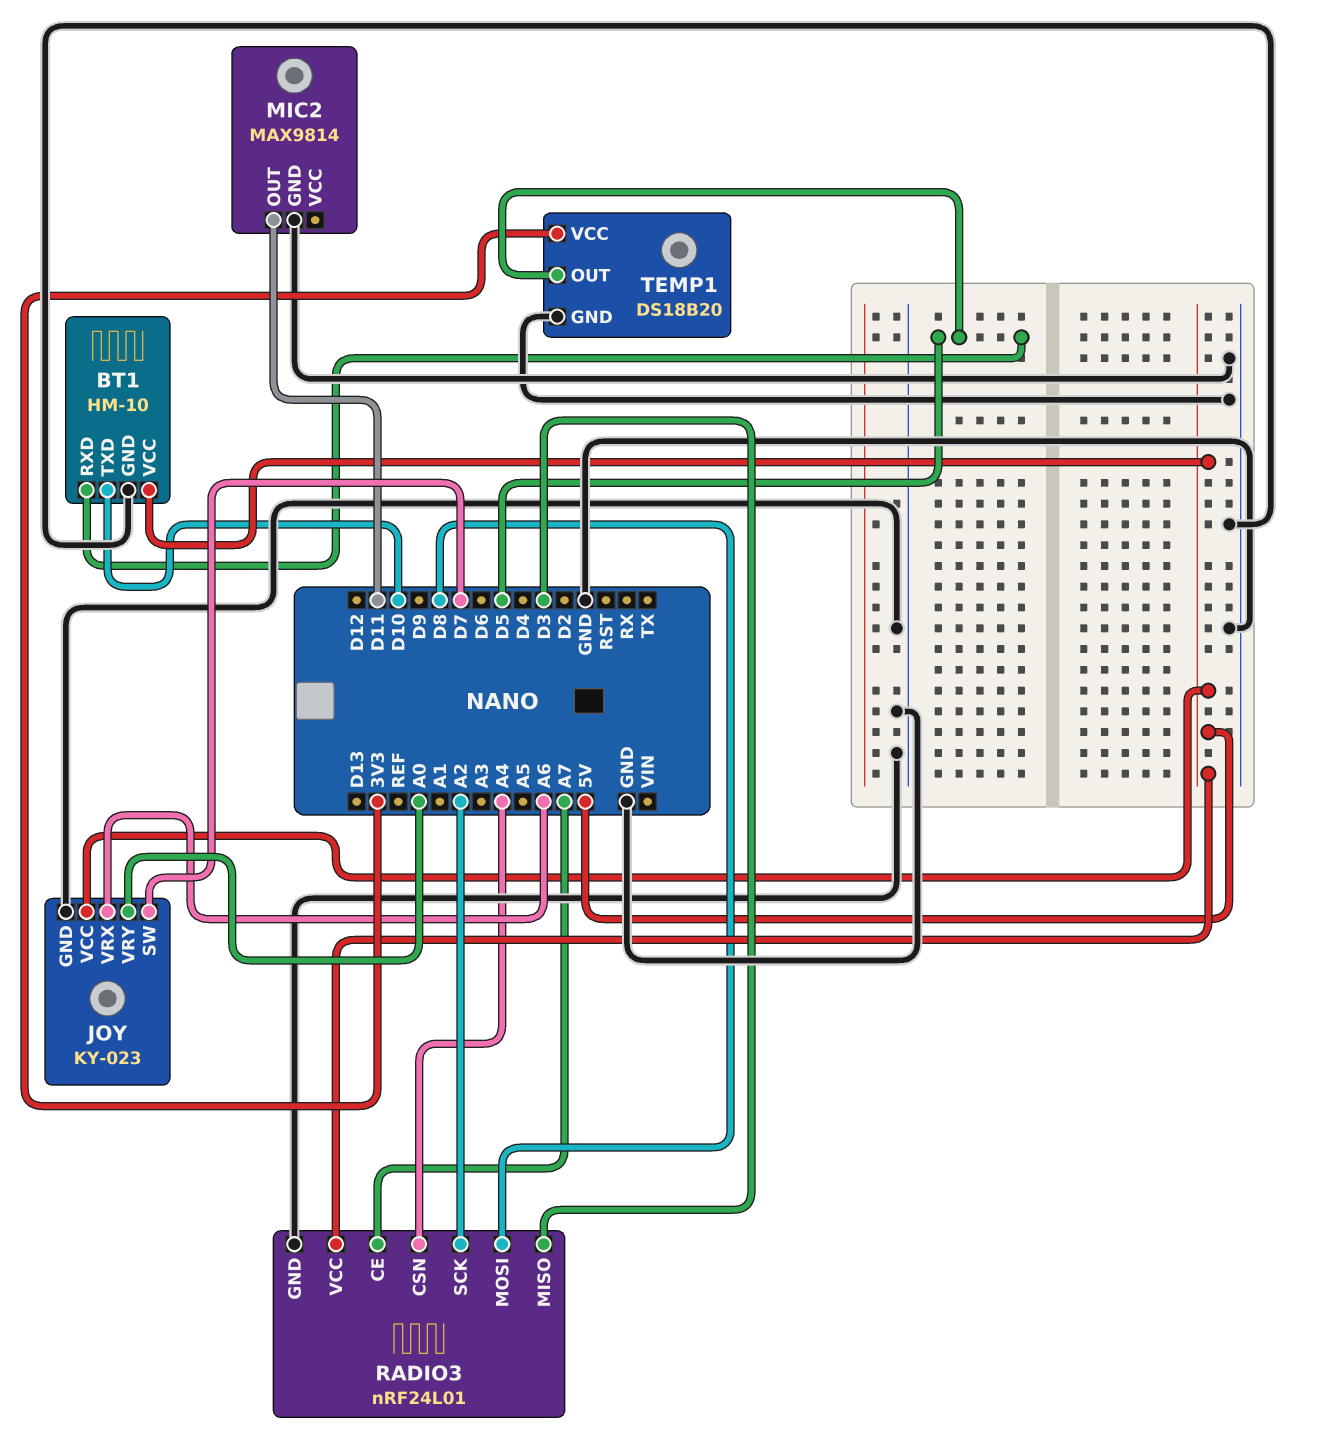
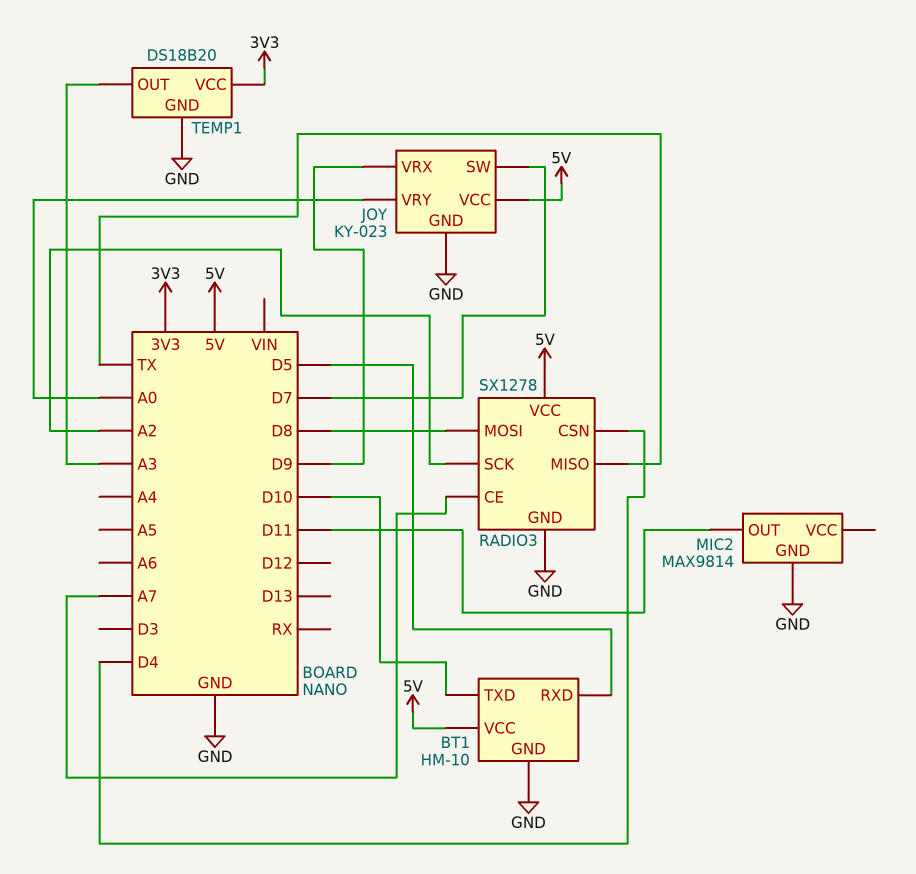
JOY pin VRX: A6 -> D9
RADIO3: nRF24L01 -> SX1278
RADIO3 pin CSN: A4 -> D4
RADIO3 pin MISO: D3 -> TX
TEMP1 pin OUT: D5 -> A3

